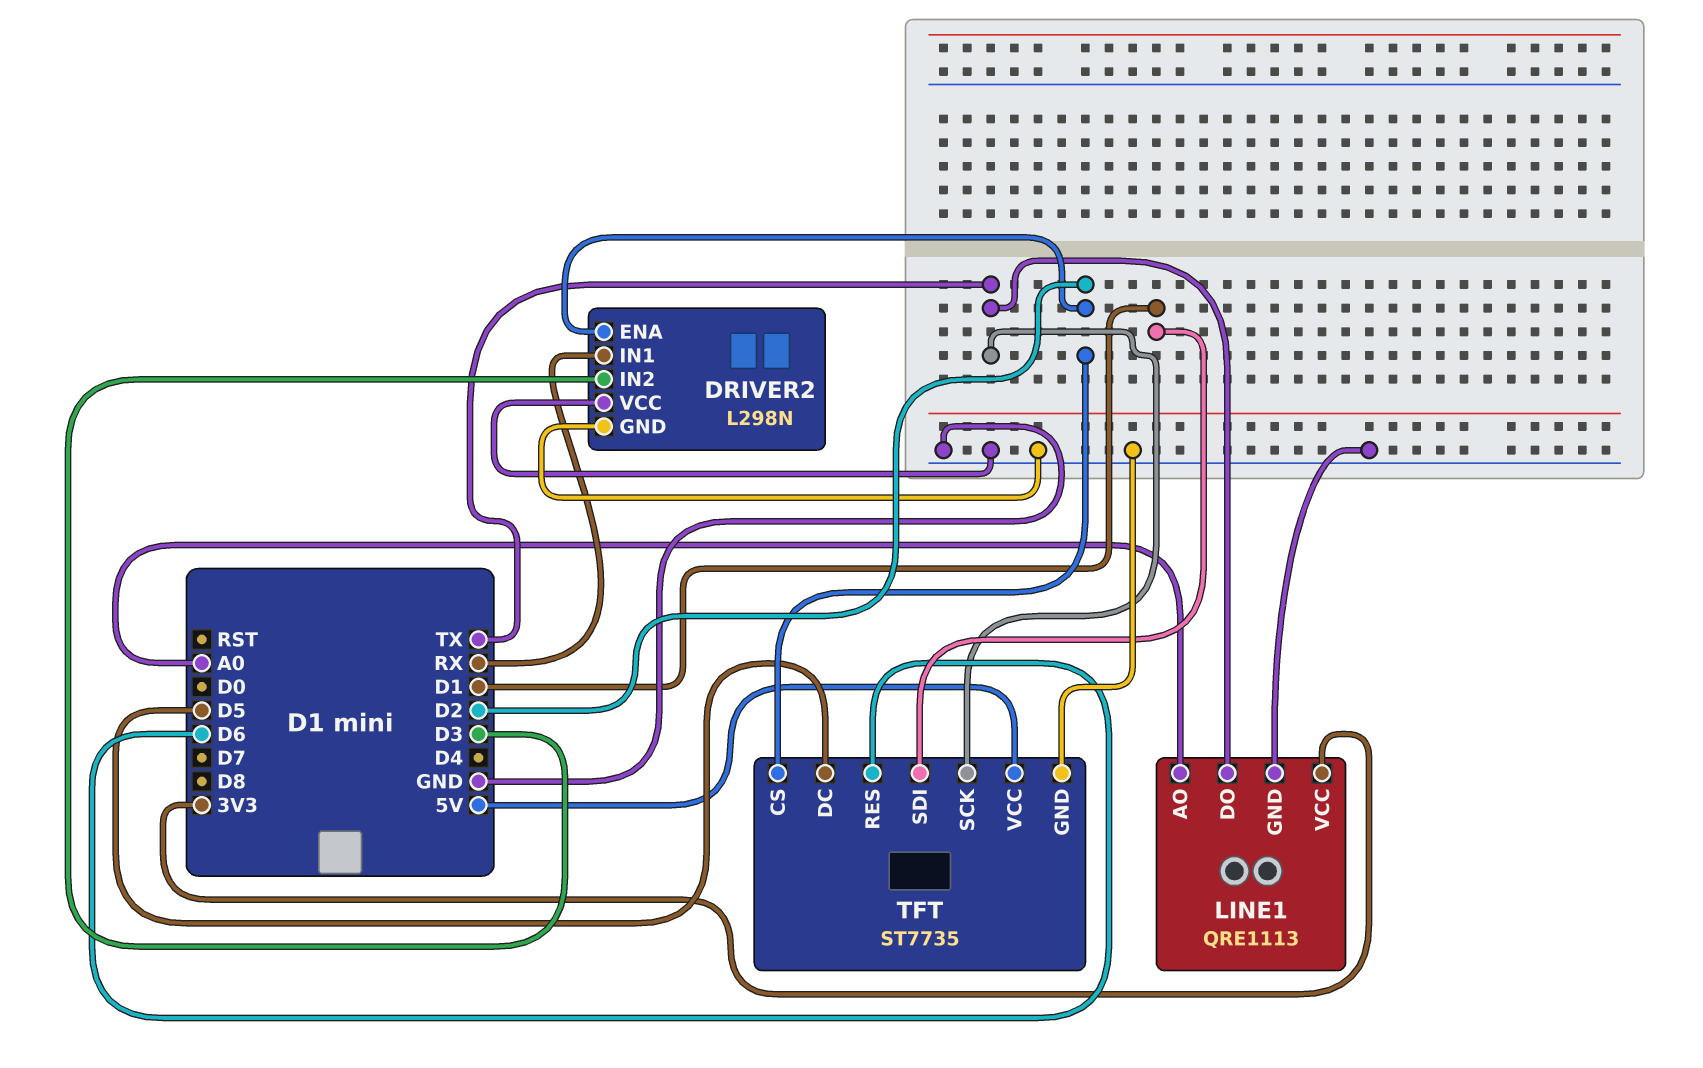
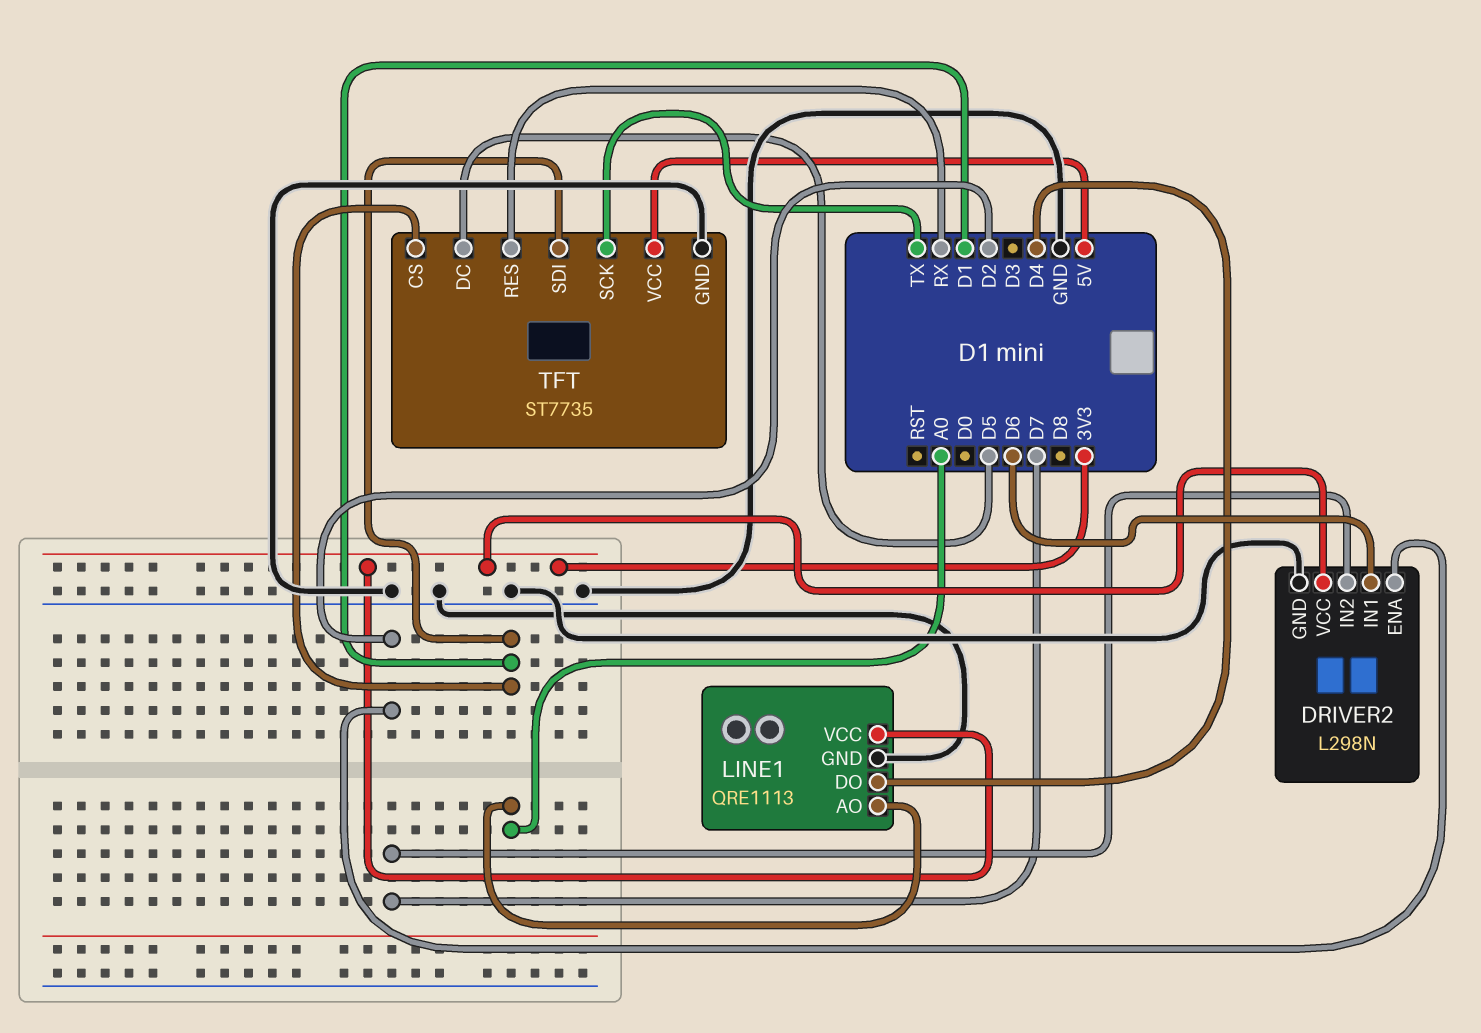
DRIVER2 pin IN1: RX -> D6
DRIVER2 pin IN2: D3 -> D7
DRIVER2 pin VCC: GND -> 3V3
LINE1 pin DO: TX -> D4
TFT pin CS: D2 -> D1
TFT pin RES: D6 -> RX

